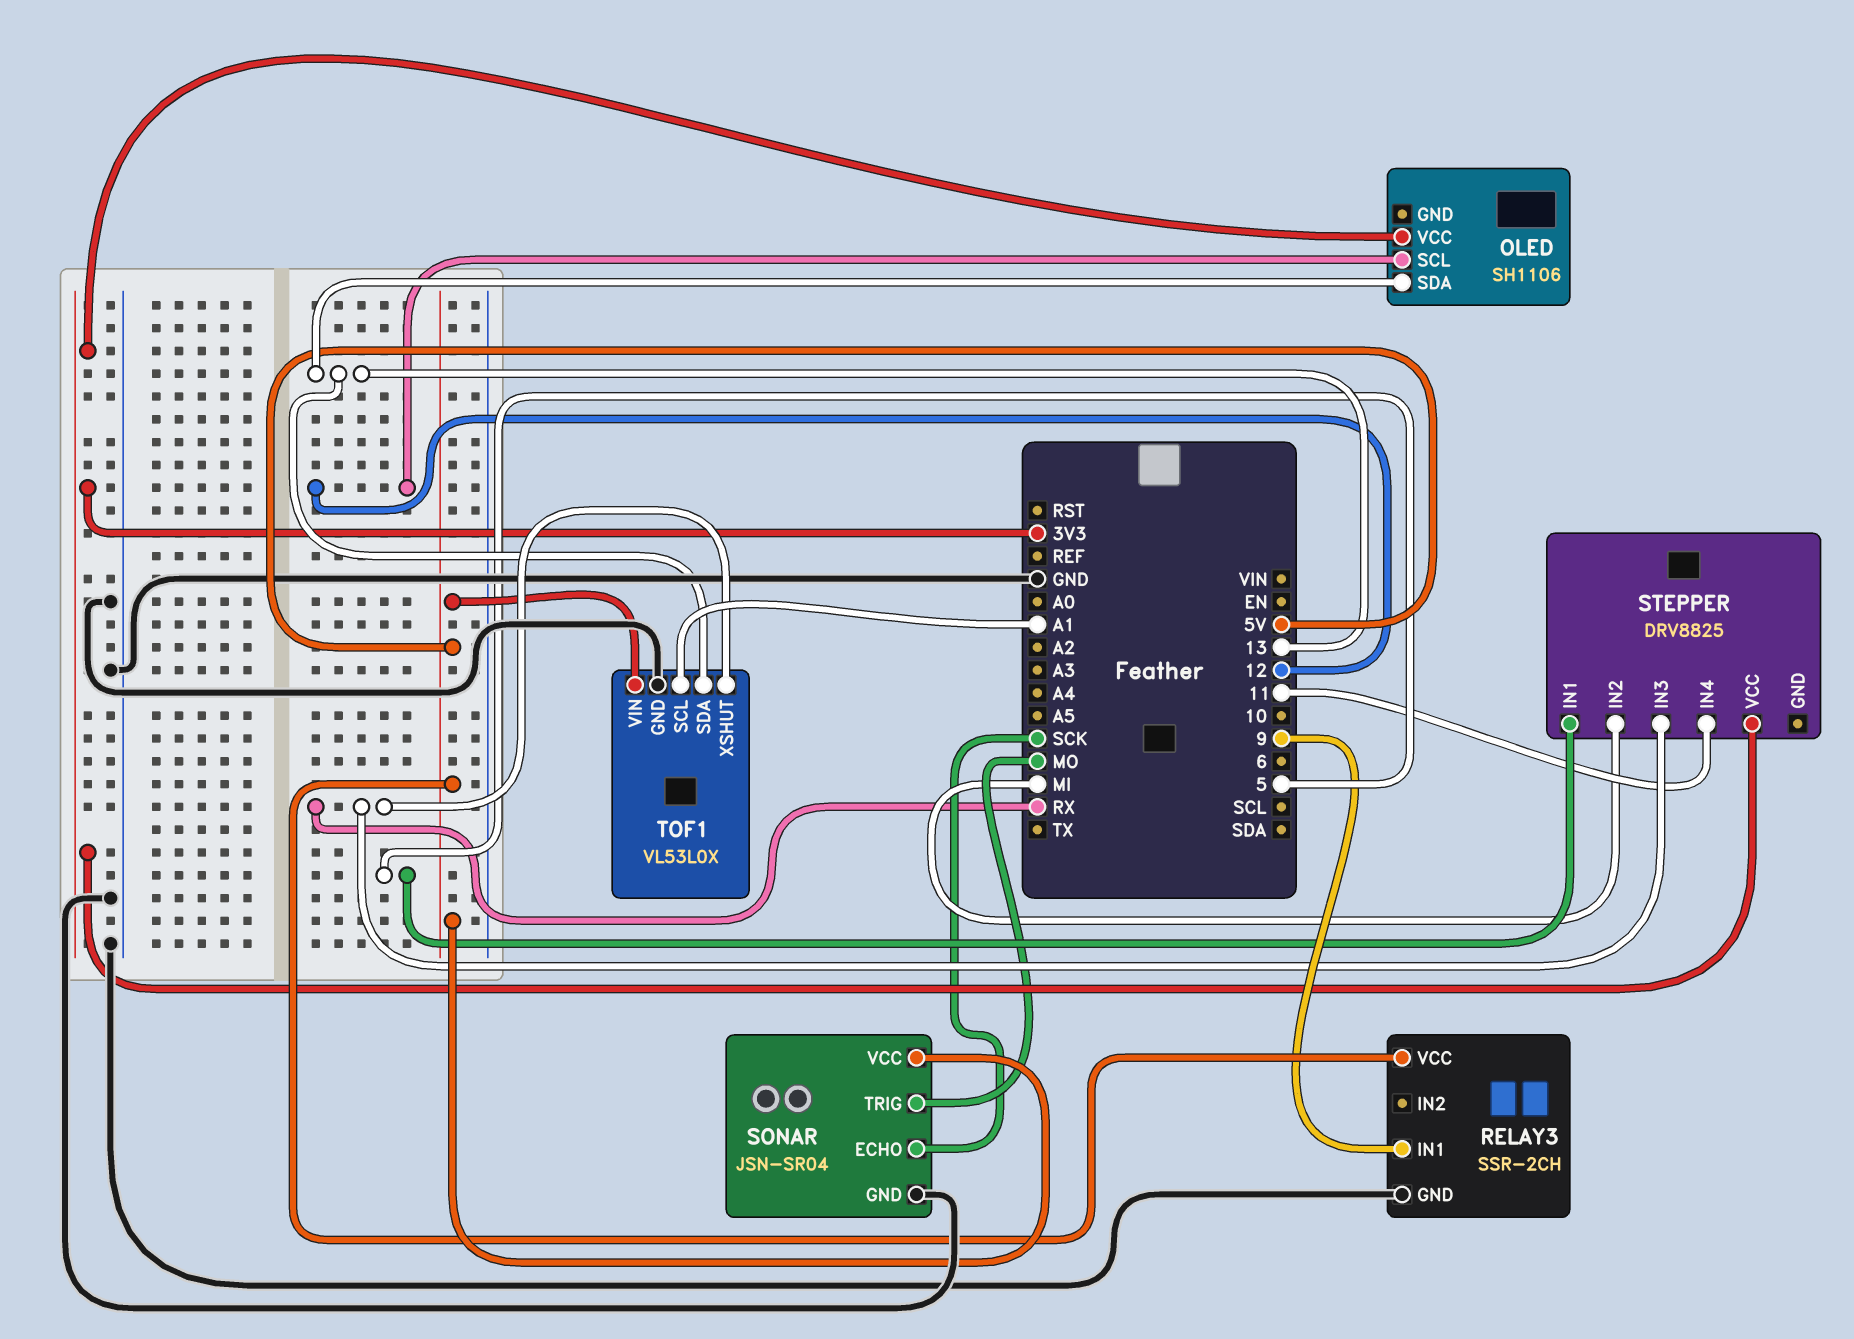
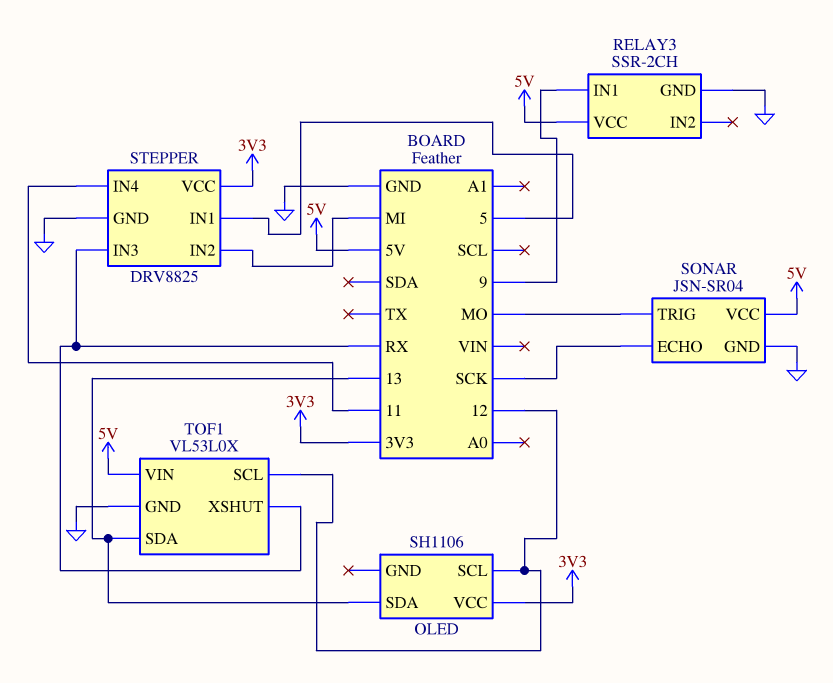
STEPPER pin GND: none -> GND
TOF1 pin SCL: A1 -> 12

